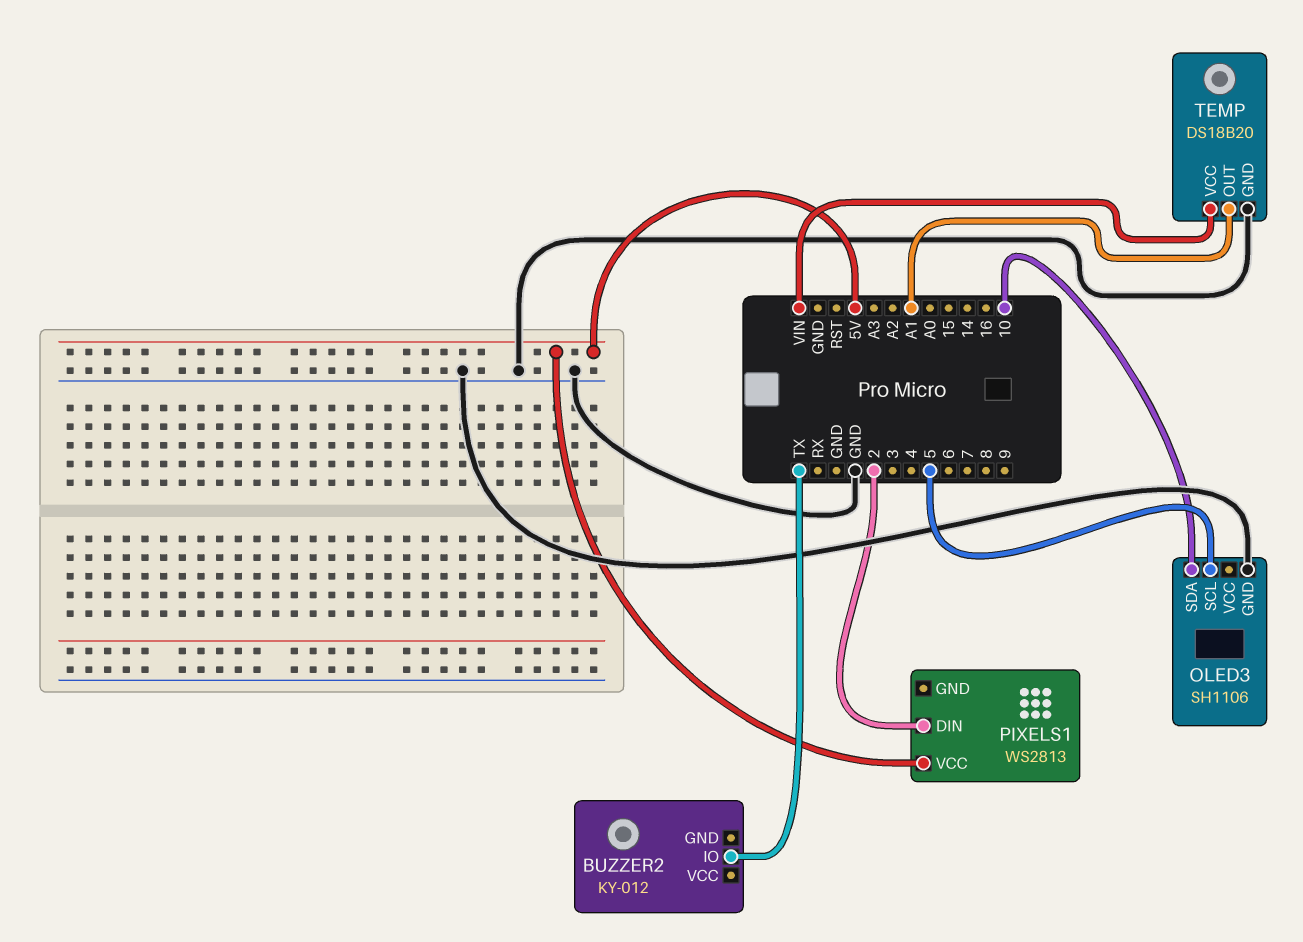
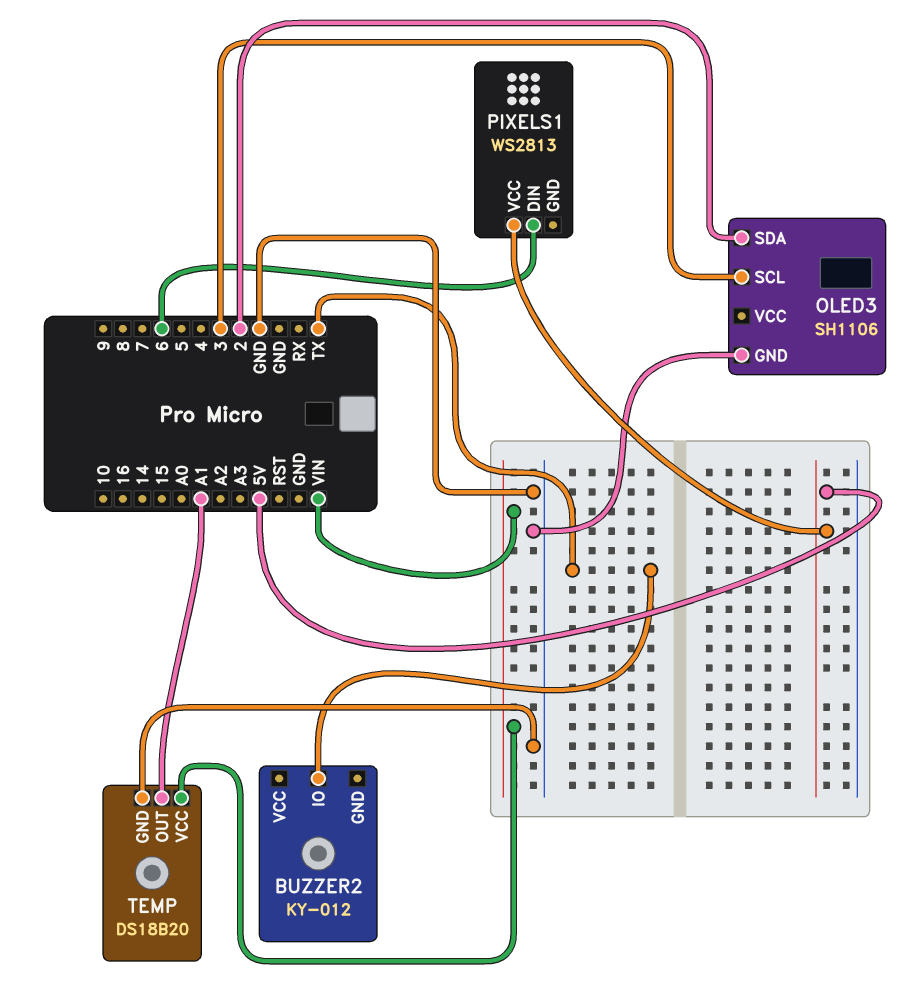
OLED3 pin SCL: 5 -> 3
OLED3 pin SDA: 10 -> 2
PIXELS1 pin DIN: 2 -> 6

